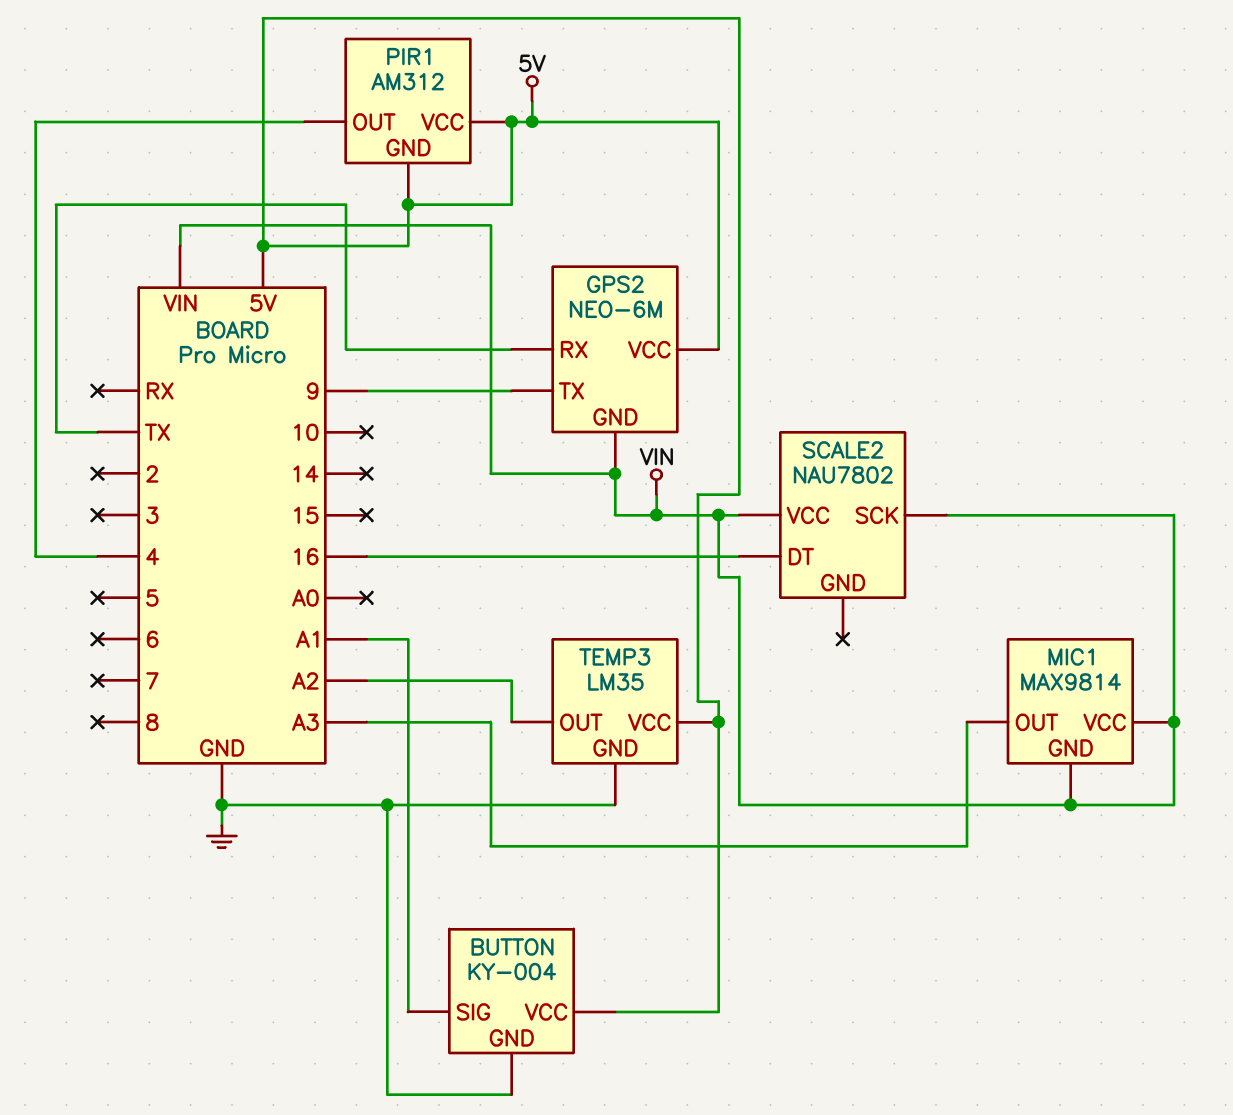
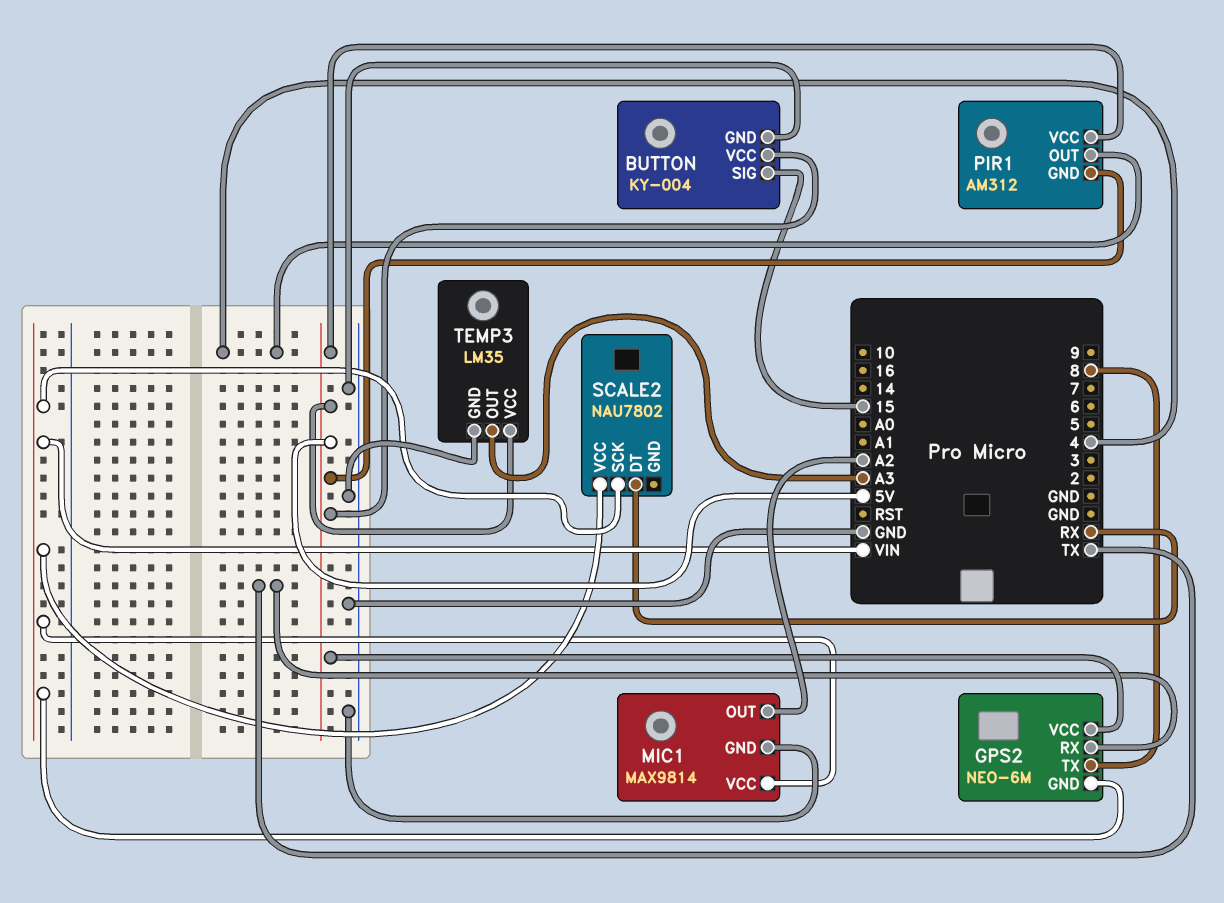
BUTTON pin SIG: A1 -> 15
GPS2 pin TX: 9 -> 8
MIC1 pin GND: VIN -> GND
MIC1 pin OUT: A3 -> A2
SCALE2 pin DT: 16 -> RX
TEMP3 pin OUT: A2 -> A3

